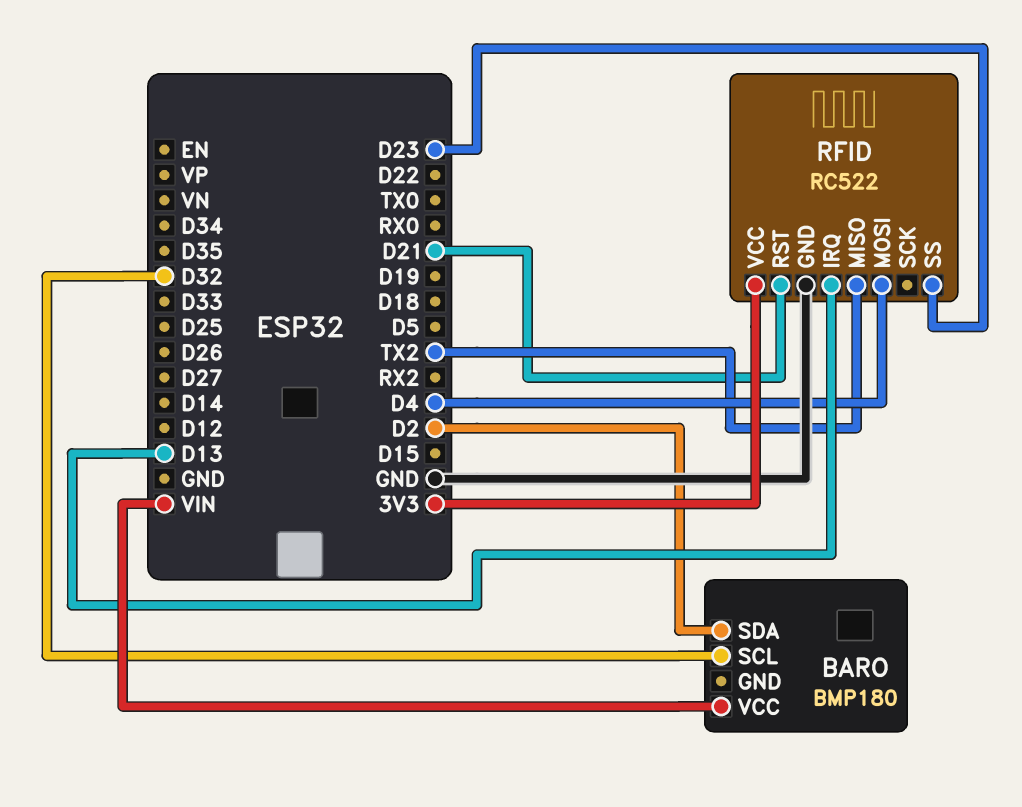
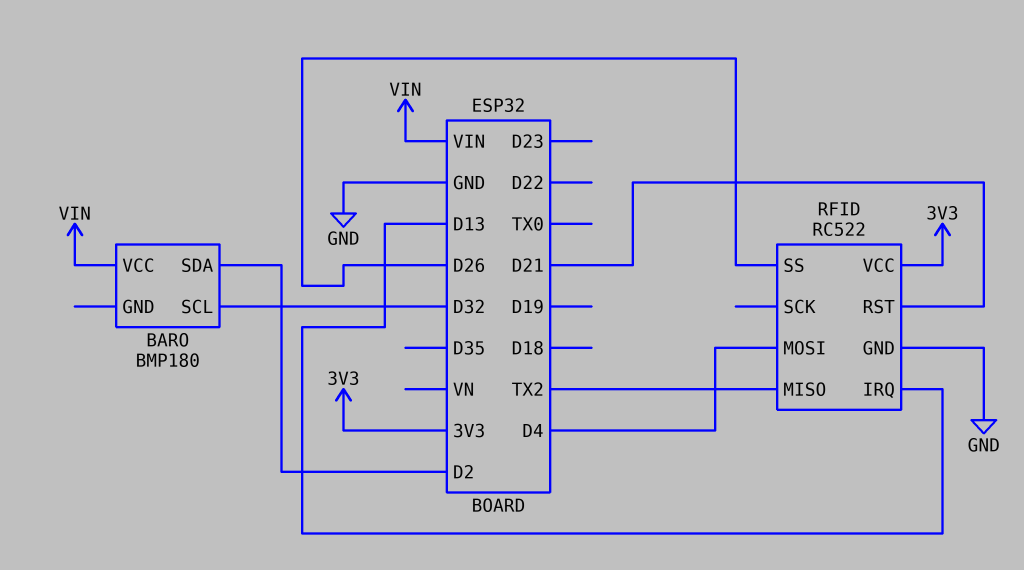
RFID pin SS: D23 -> D26

